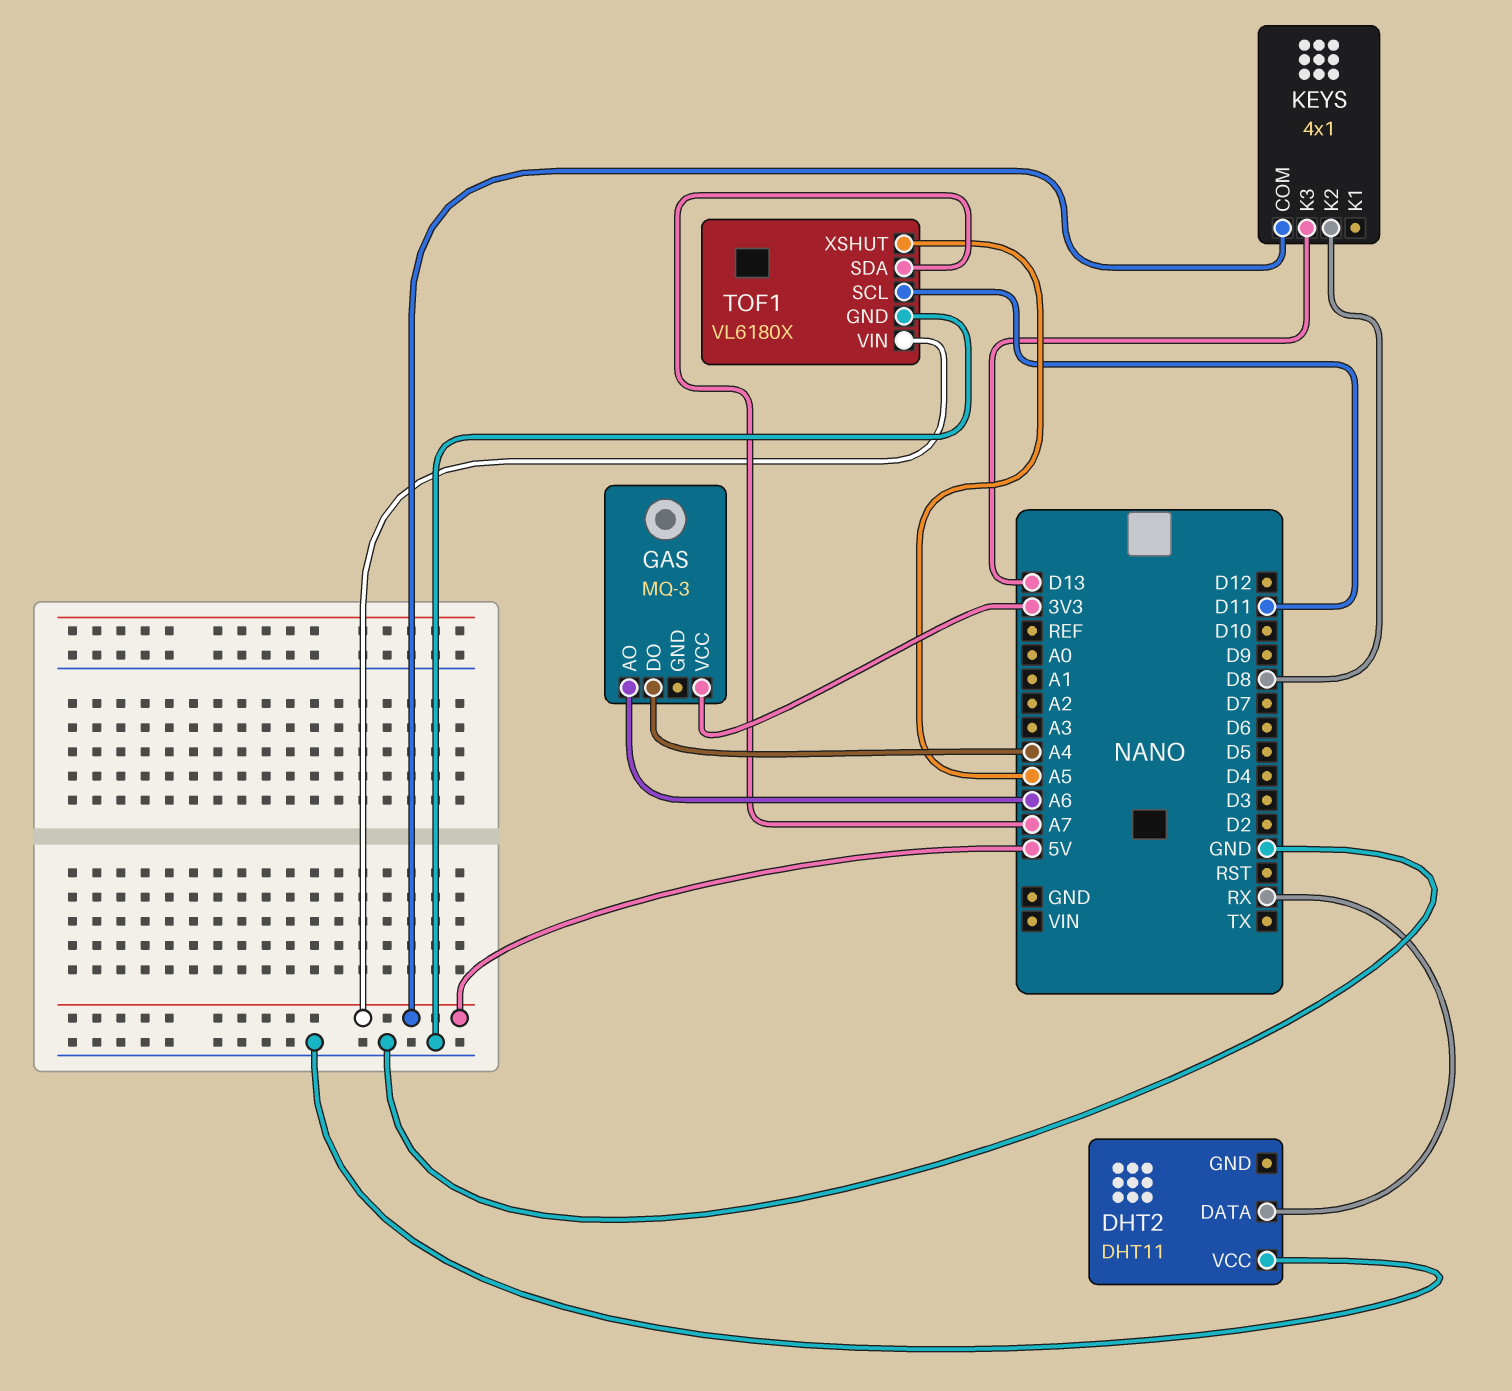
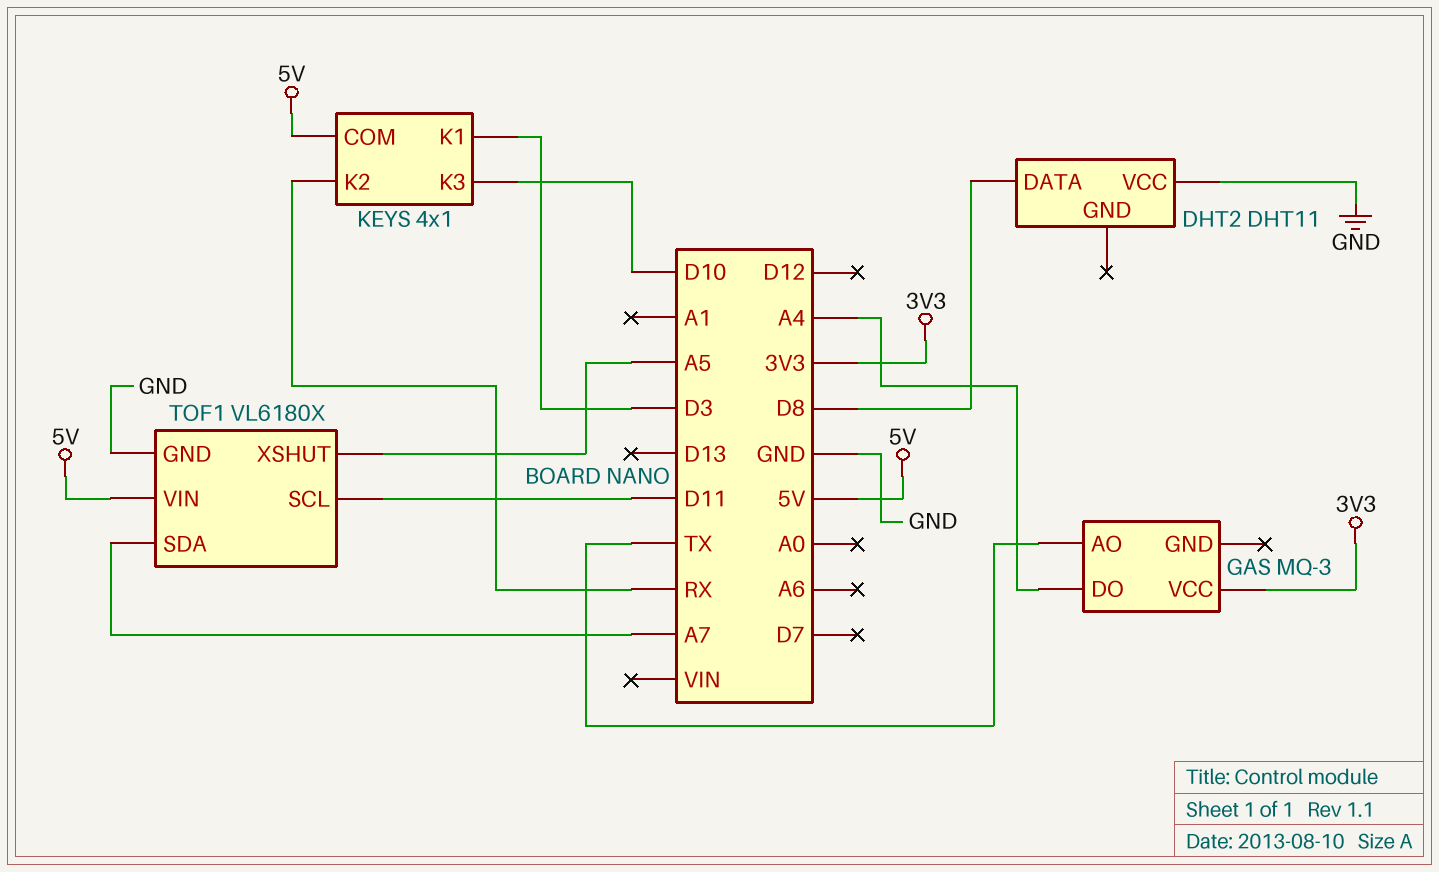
DHT2 pin DATA: RX -> D8
GAS pin AO: A6 -> TX
KEYS pin K1: none -> D3
KEYS pin K2: D8 -> RX
KEYS pin K3: D13 -> D10

